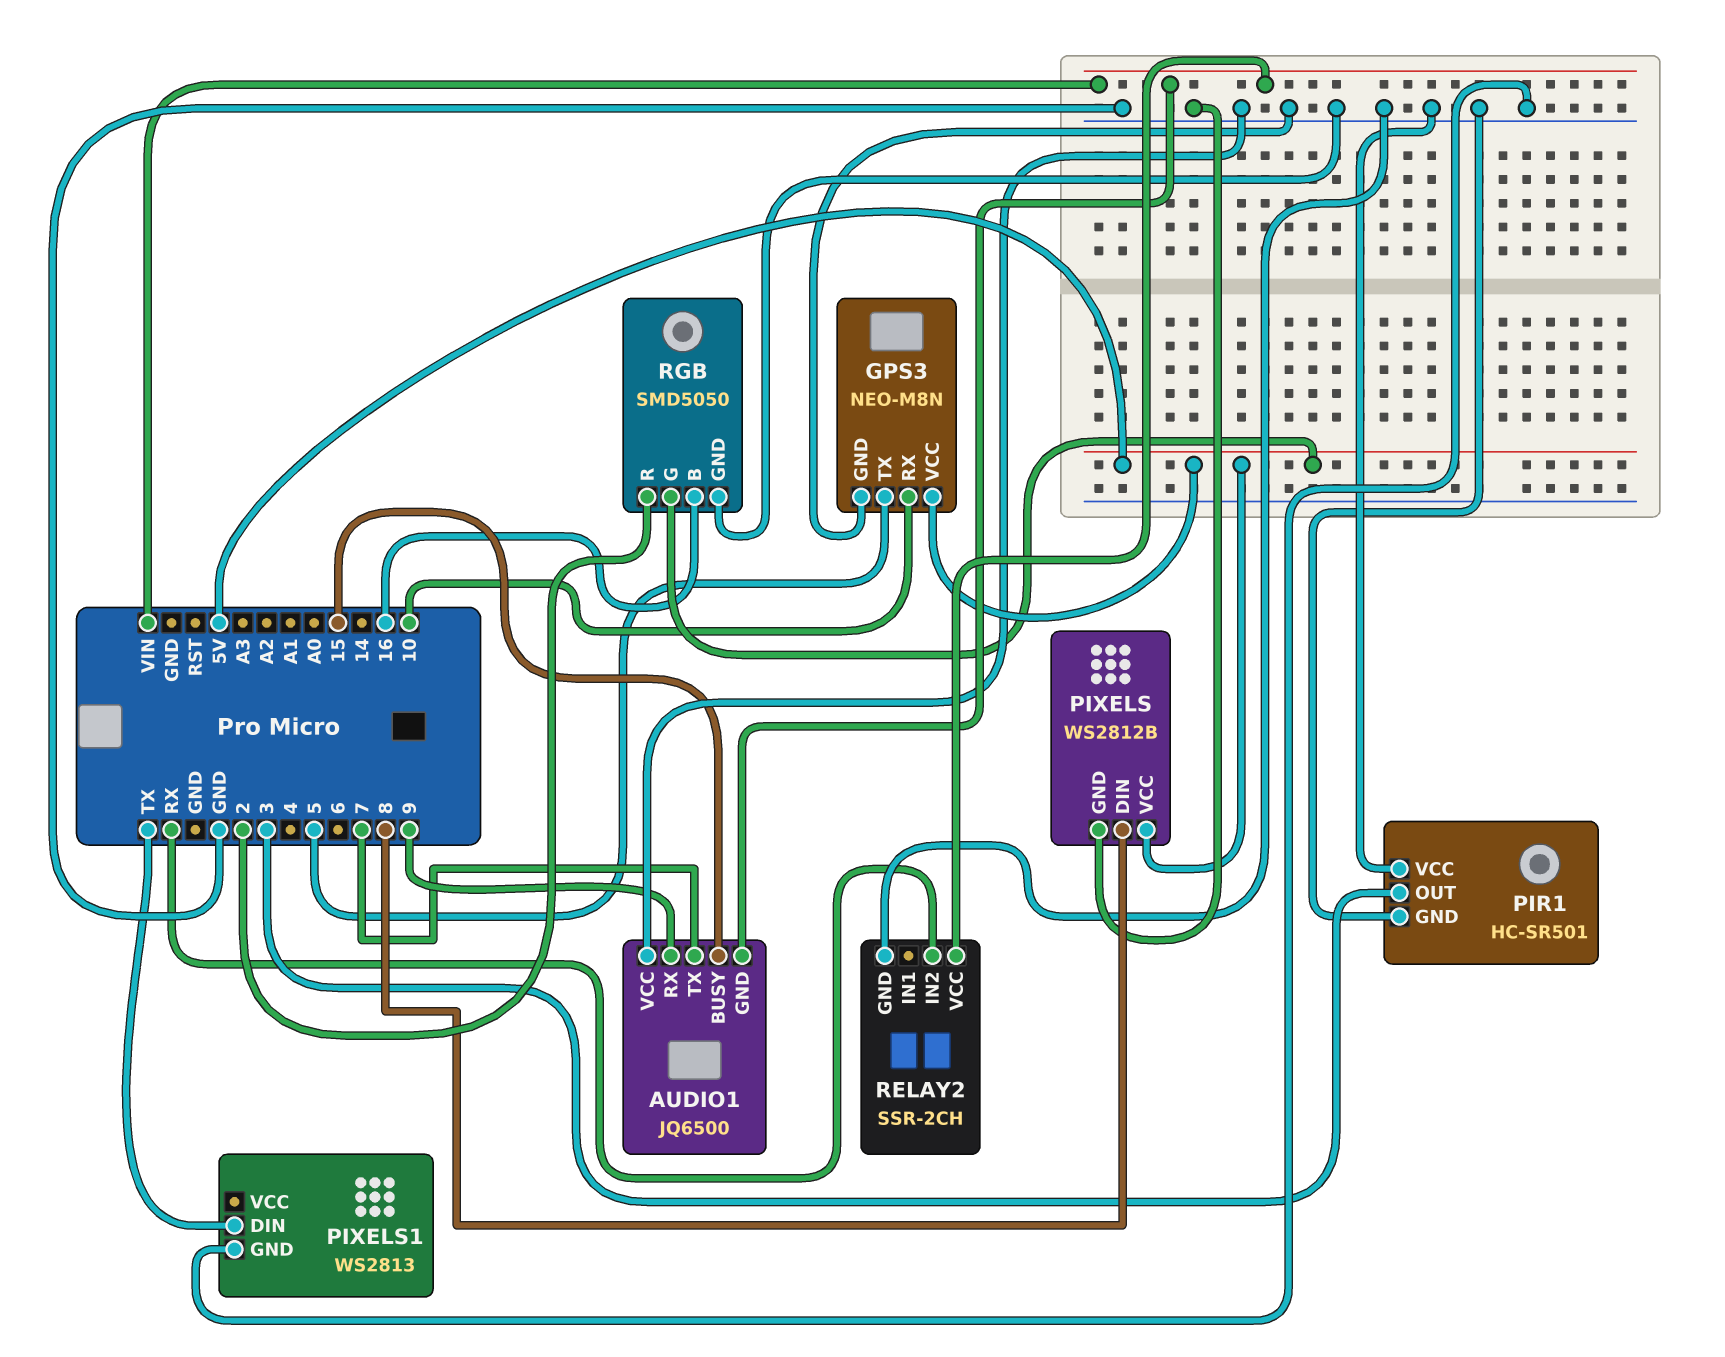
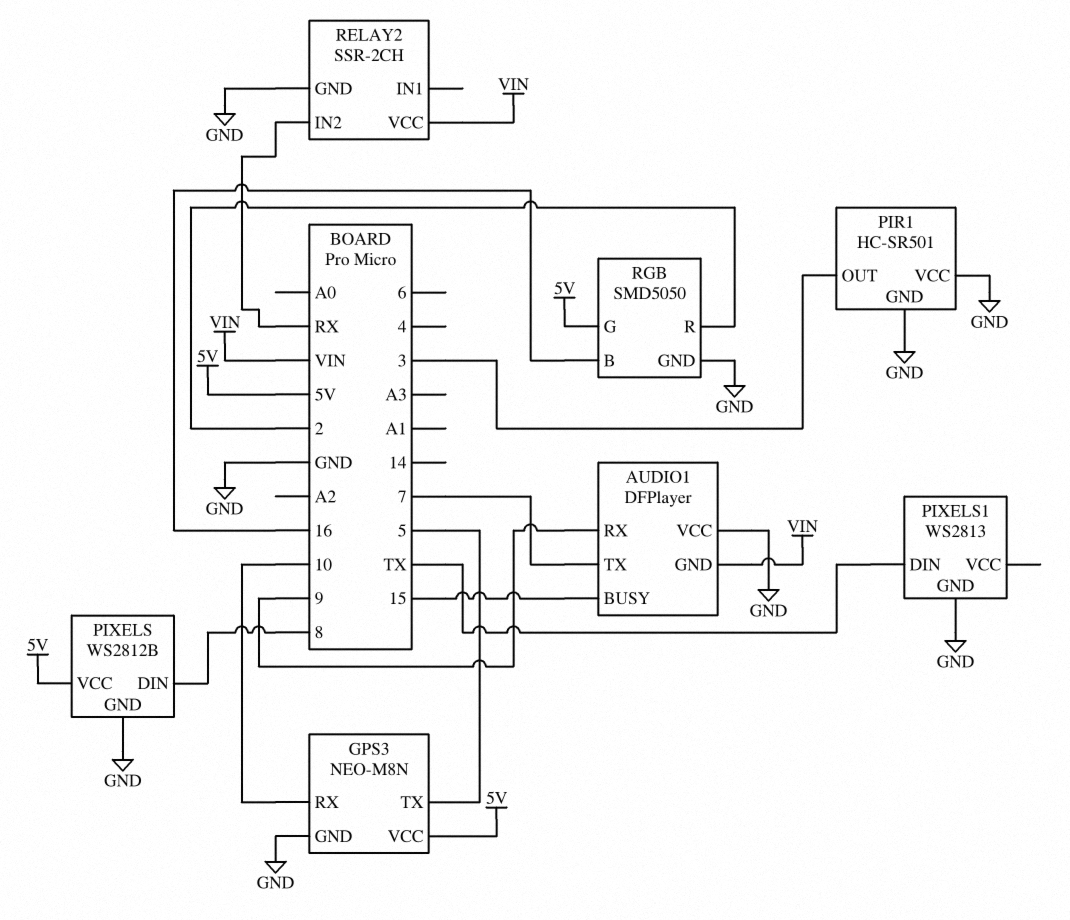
AUDIO1: JQ6500 -> DFPlayer

